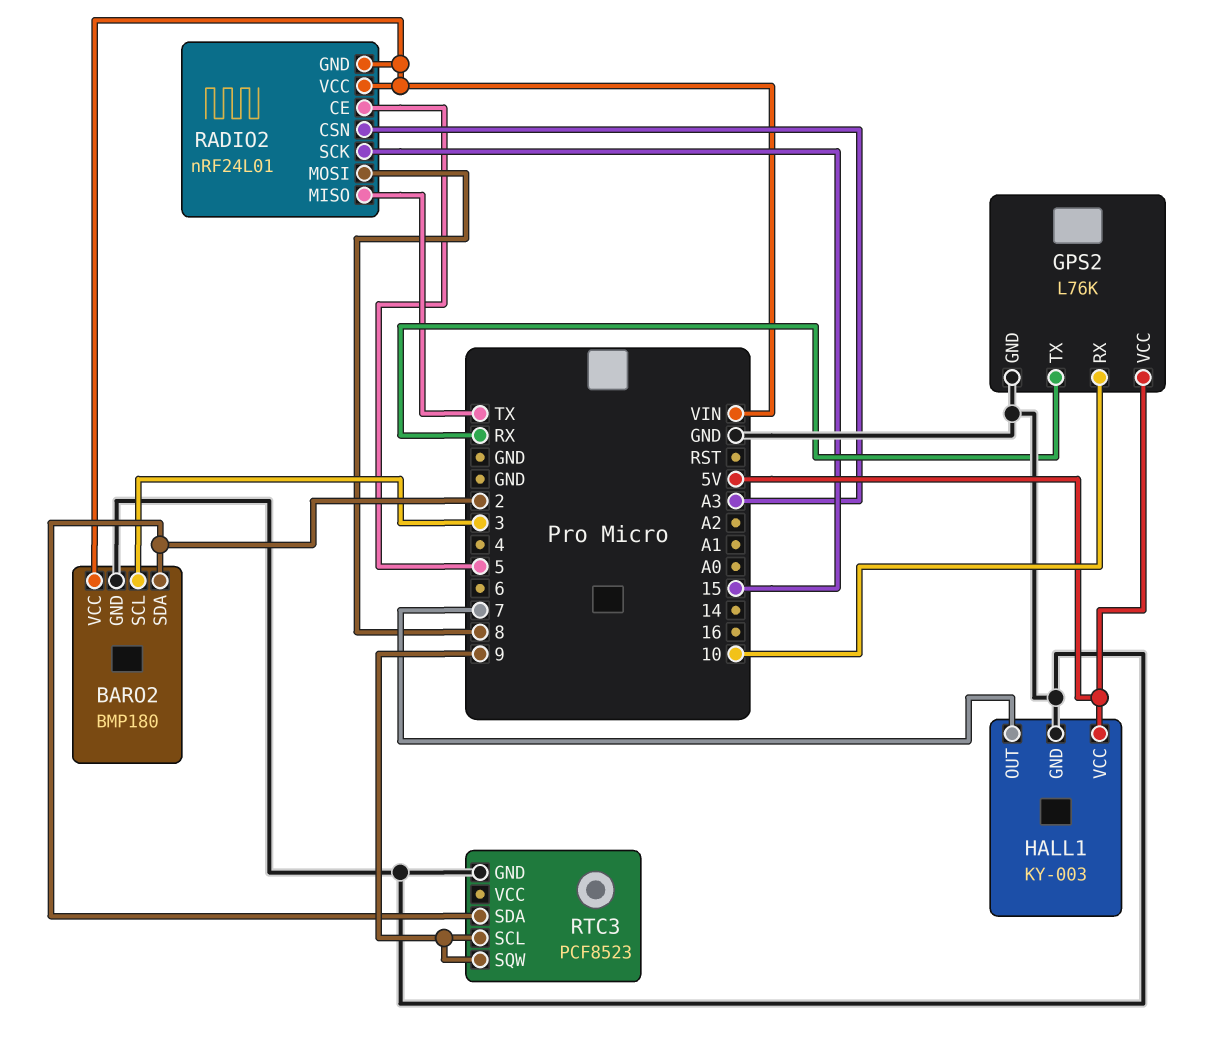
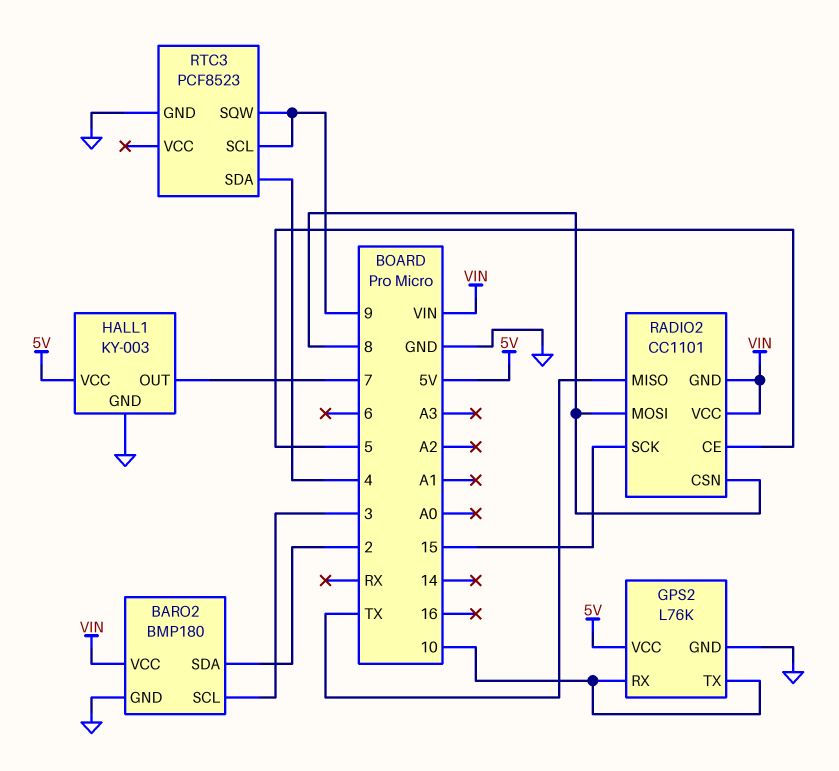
GPS2 pin TX: RX -> 10
RADIO2: nRF24L01 -> CC1101
RADIO2 pin CSN: A3 -> 8
RTC3 pin SDA: 2 -> 4

